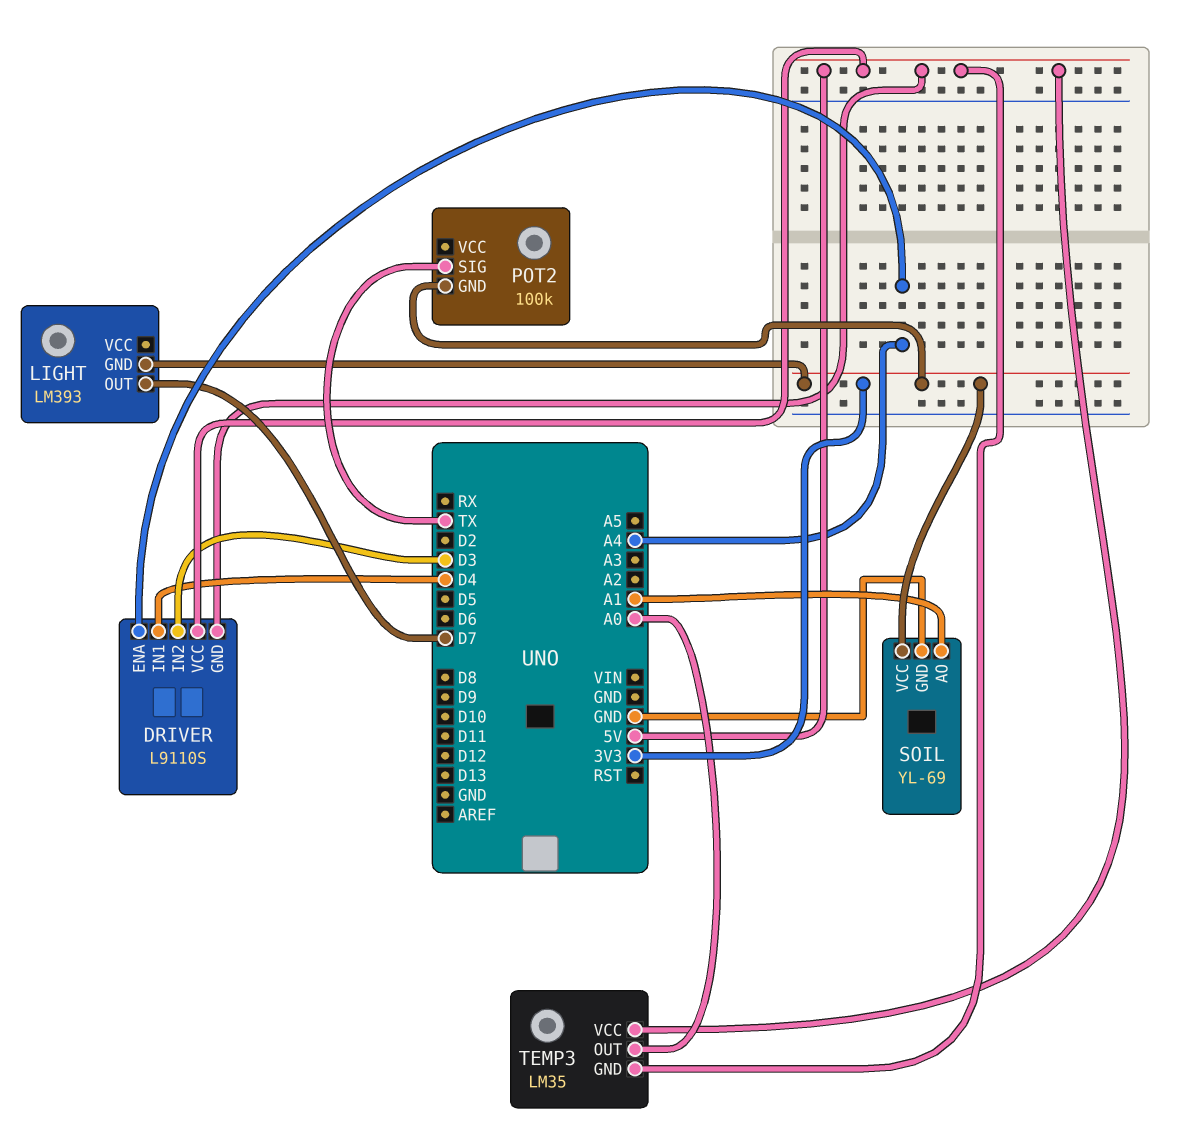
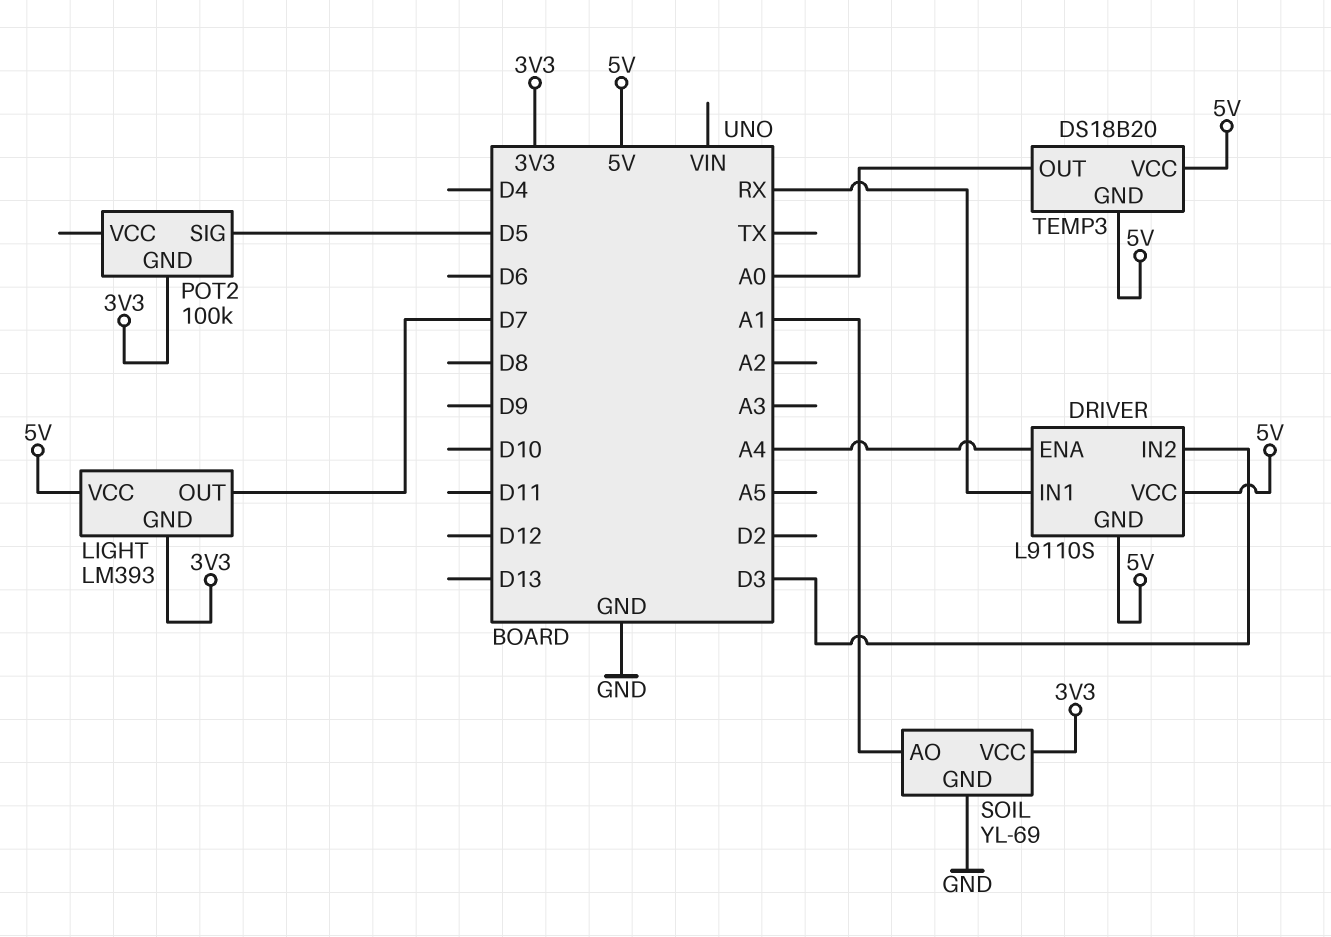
DRIVER pin IN1: D4 -> RX
LIGHT pin VCC: none -> 5V
POT2 pin SIG: TX -> D5
TEMP3: LM35 -> DS18B20

